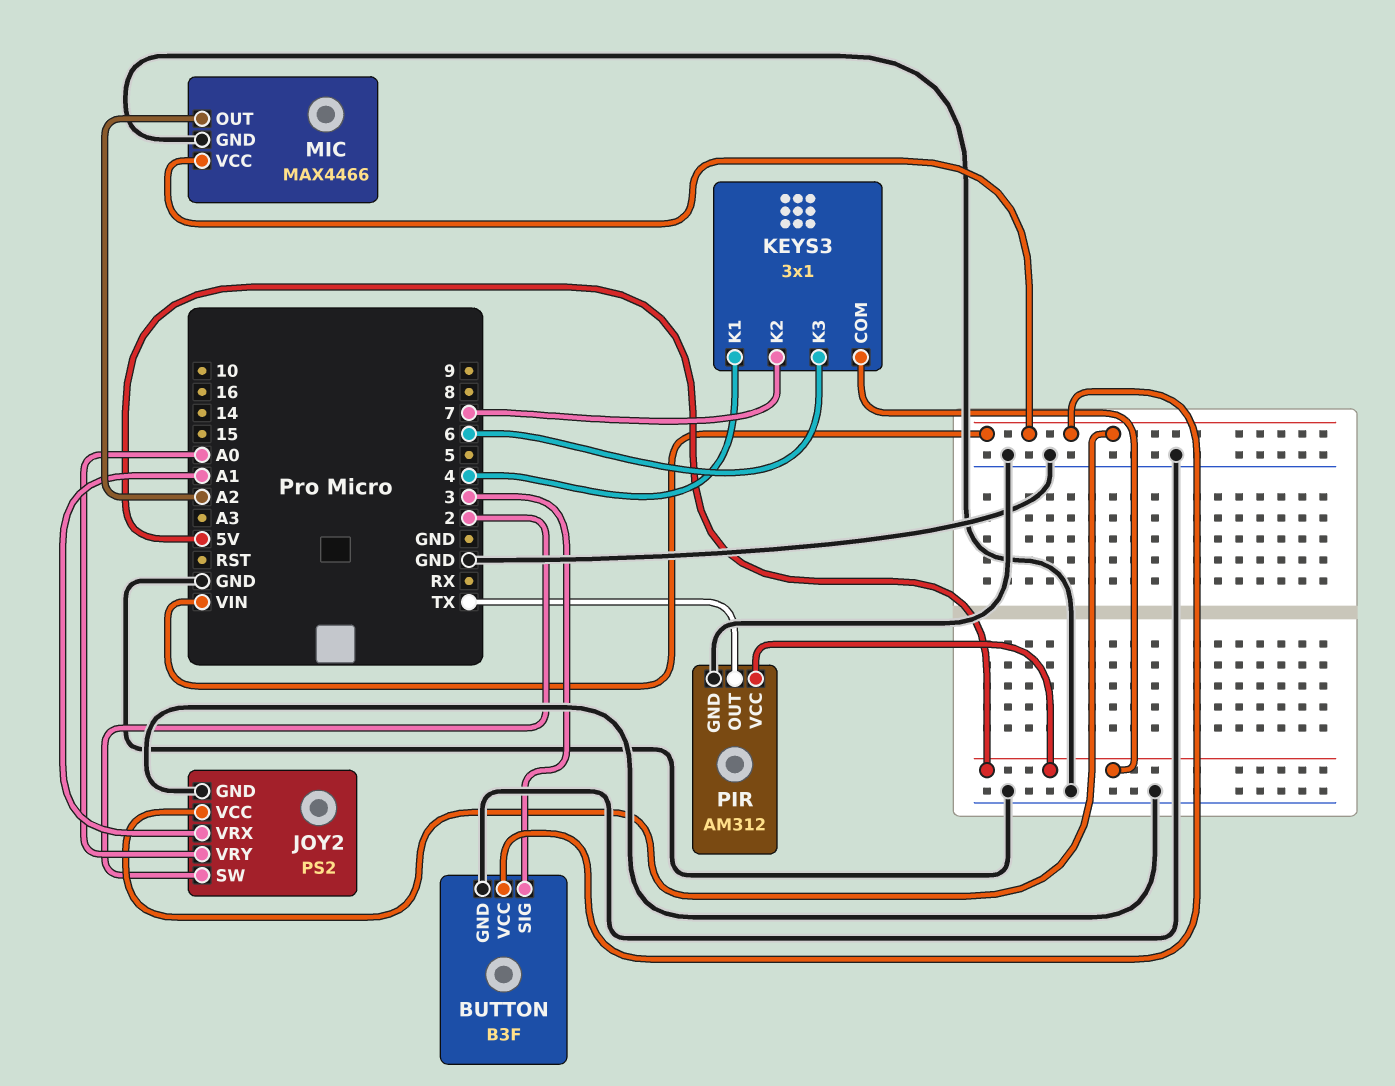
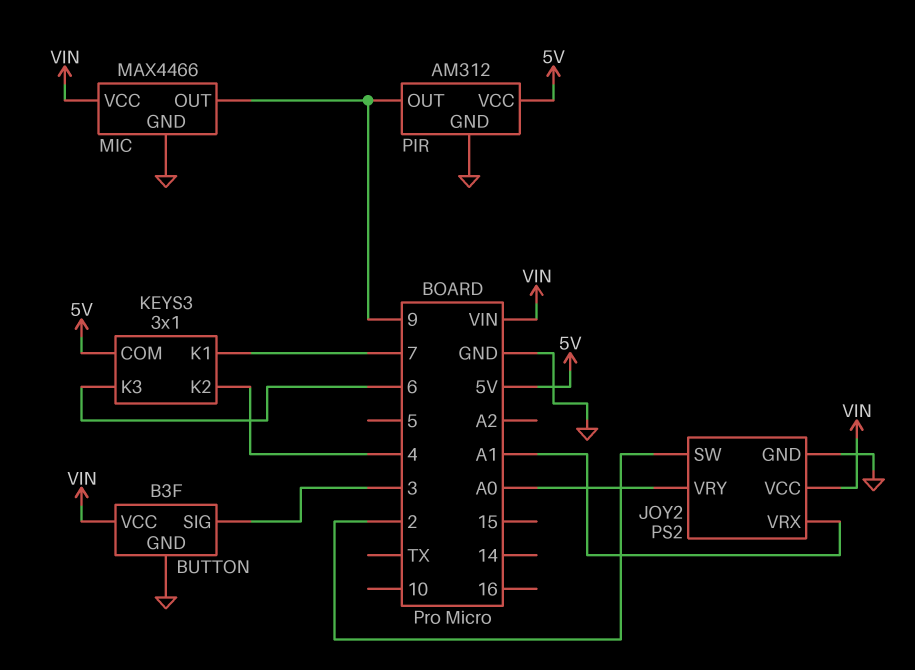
KEYS3 pin K1: 4 -> 7
KEYS3 pin K2: 7 -> 4
MIC pin OUT: A2 -> 9
PIR pin OUT: TX -> 9

